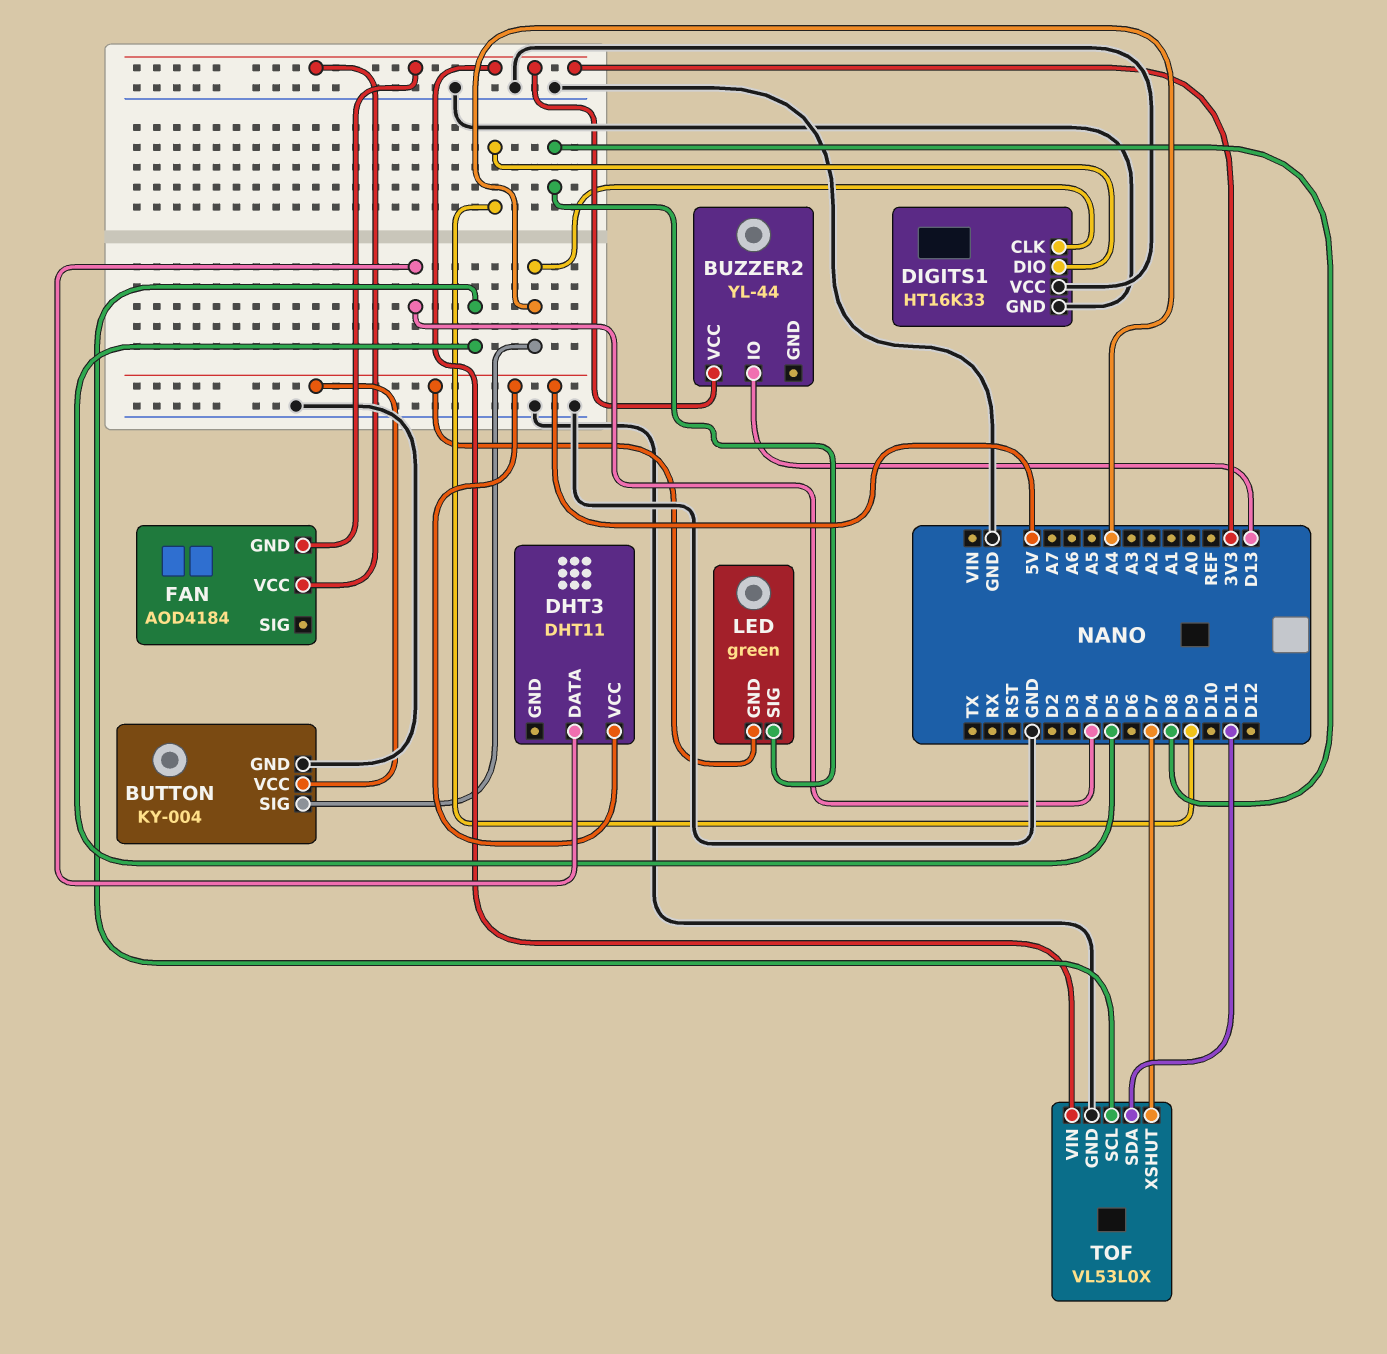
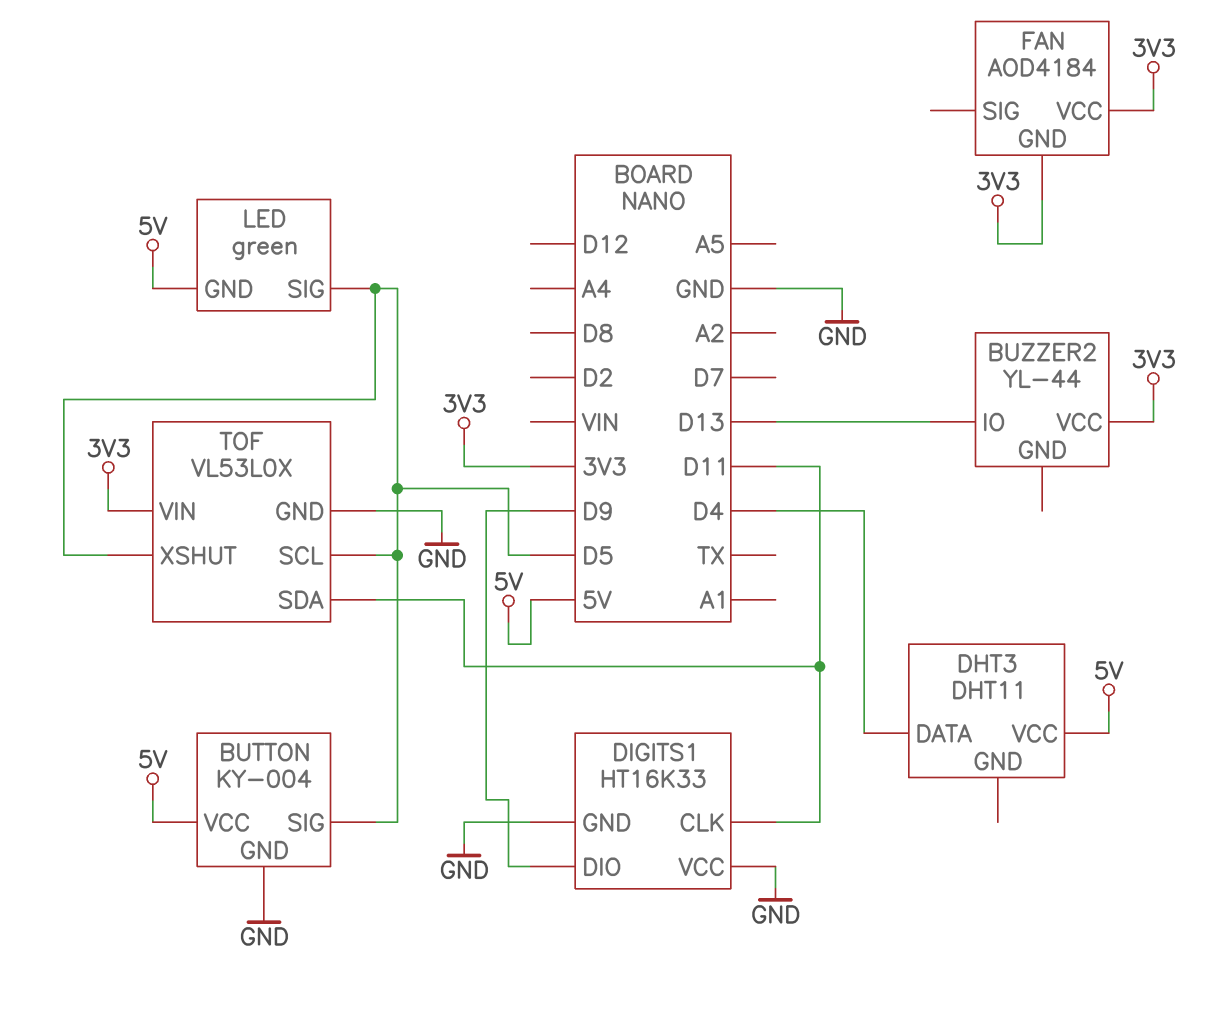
BUTTON pin SIG: A4 -> D5
DIGITS1 pin CLK: A4 -> D11
LED pin SIG: D8 -> D5
TOF pin XSHUT: D7 -> D5

